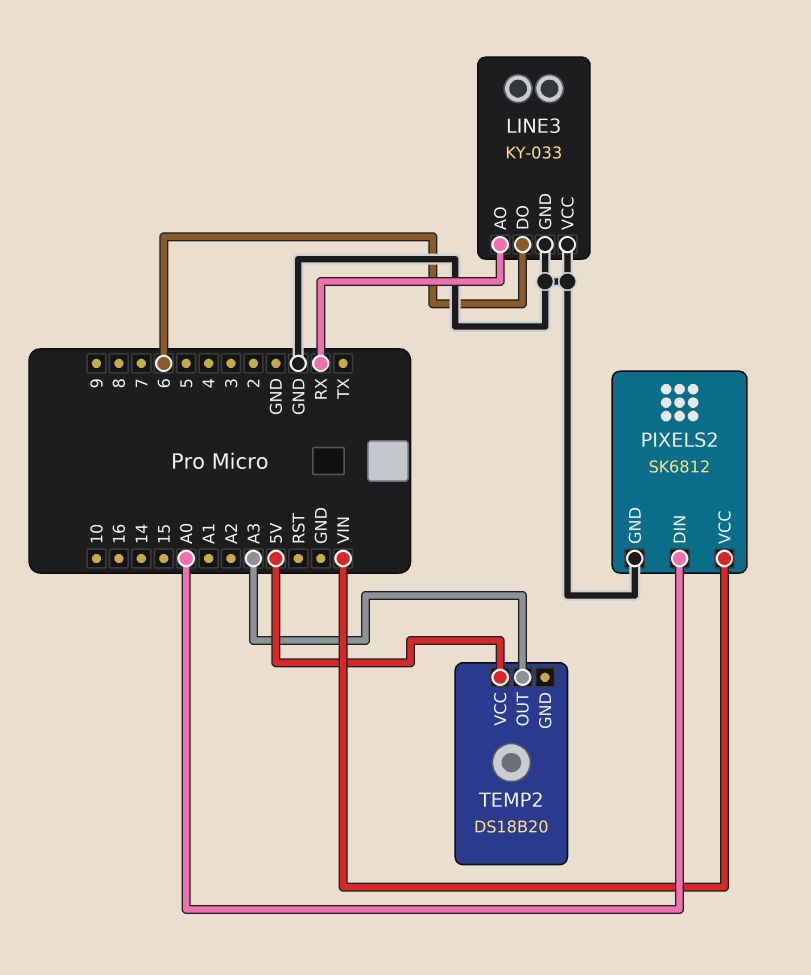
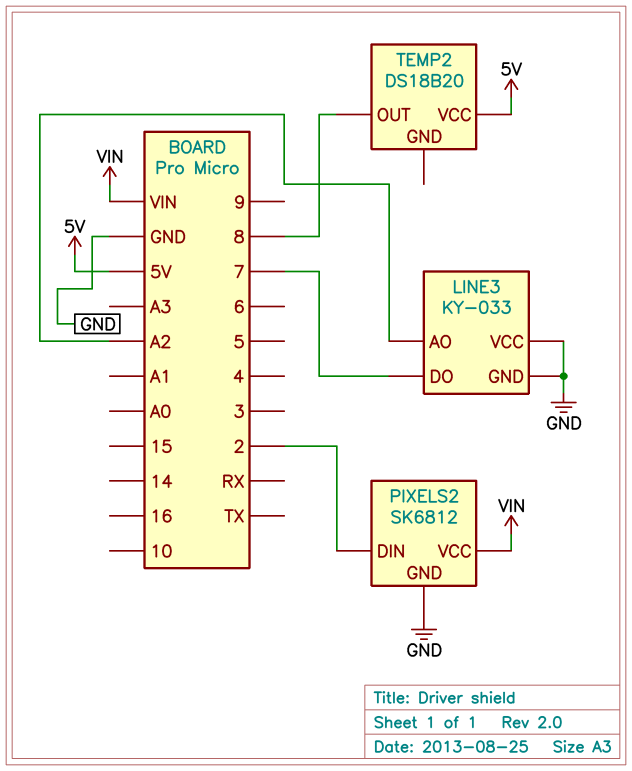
LINE3 pin AO: RX -> A2
LINE3 pin DO: 6 -> 7
PIXELS2 pin DIN: A0 -> 2
TEMP2 pin OUT: A3 -> 8

